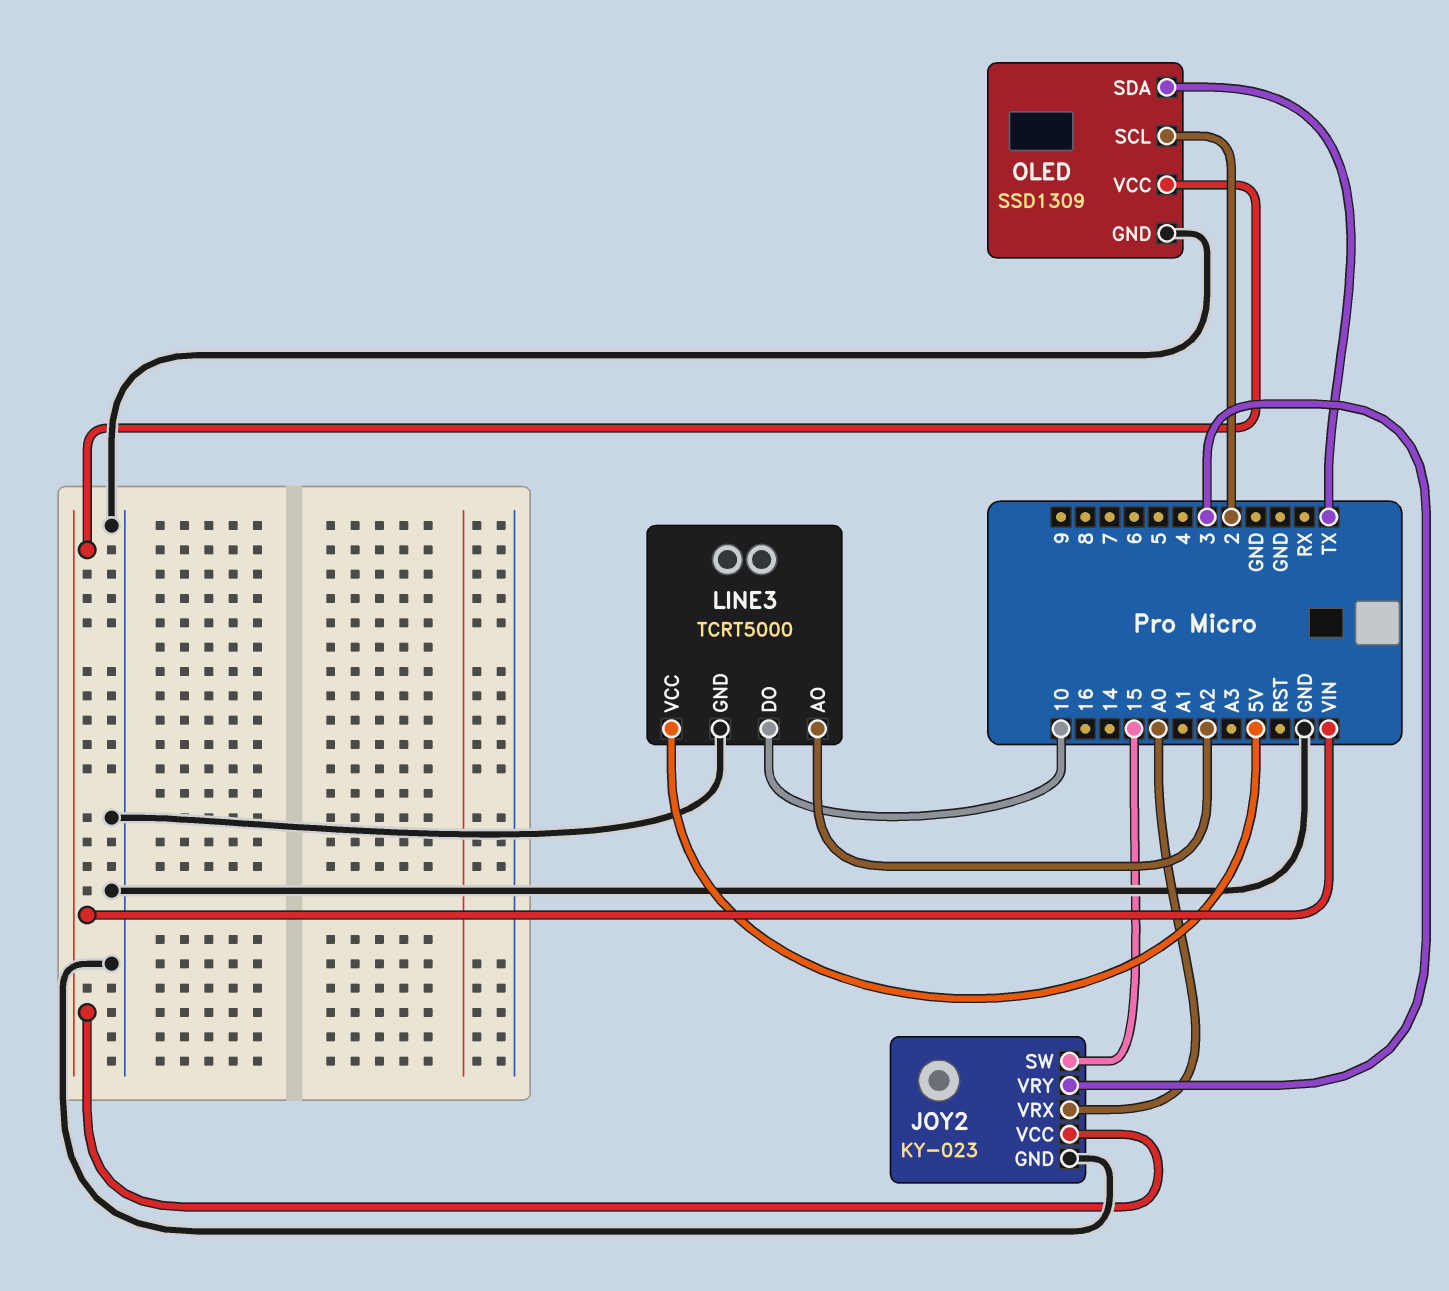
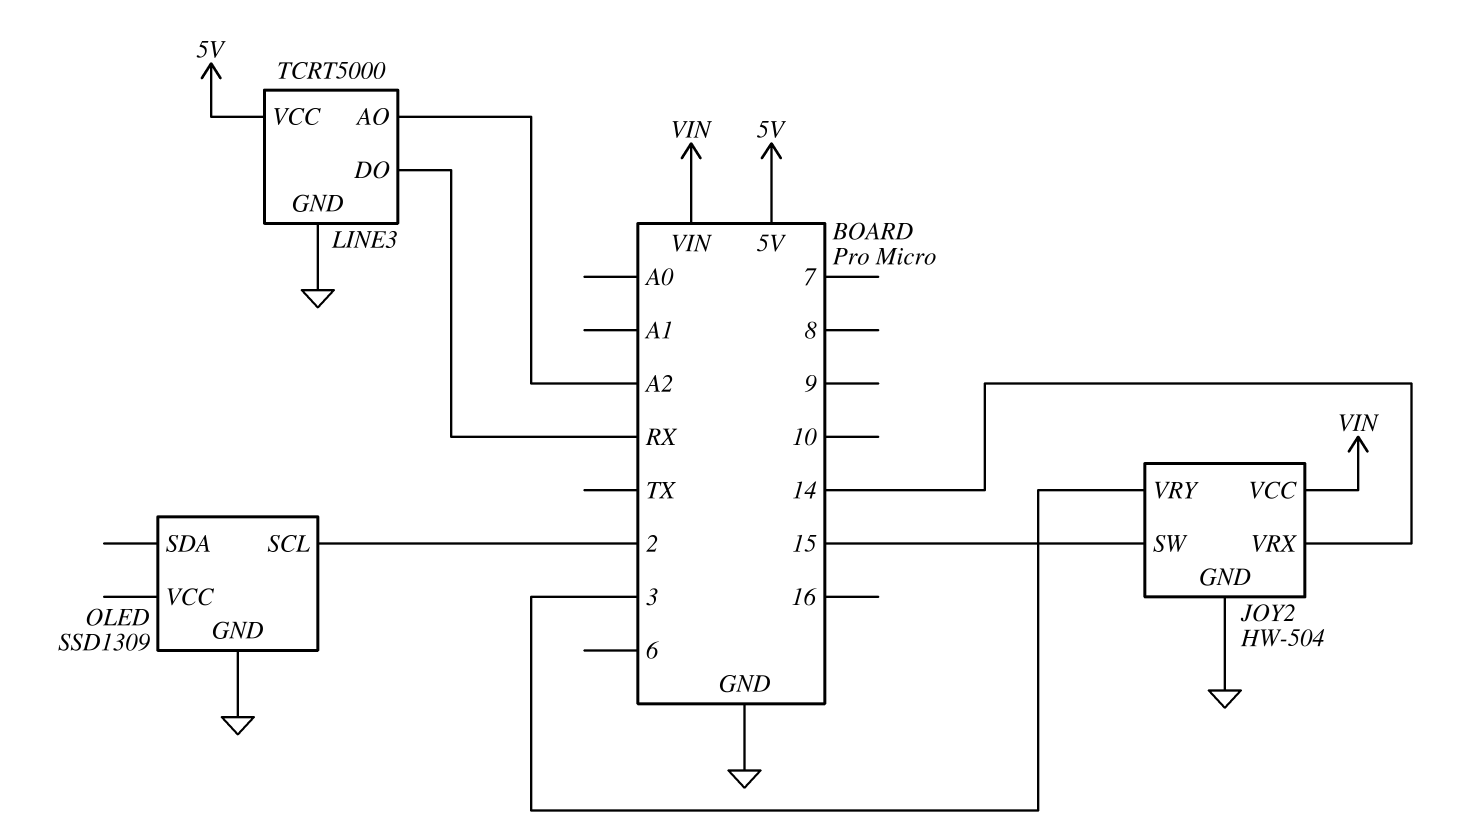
JOY2: KY-023 -> HW-504
JOY2 pin VRX: A0 -> 14
LINE3 pin DO: 10 -> RX
OLED pin SDA: TX -> none
OLED pin VCC: VIN -> none

